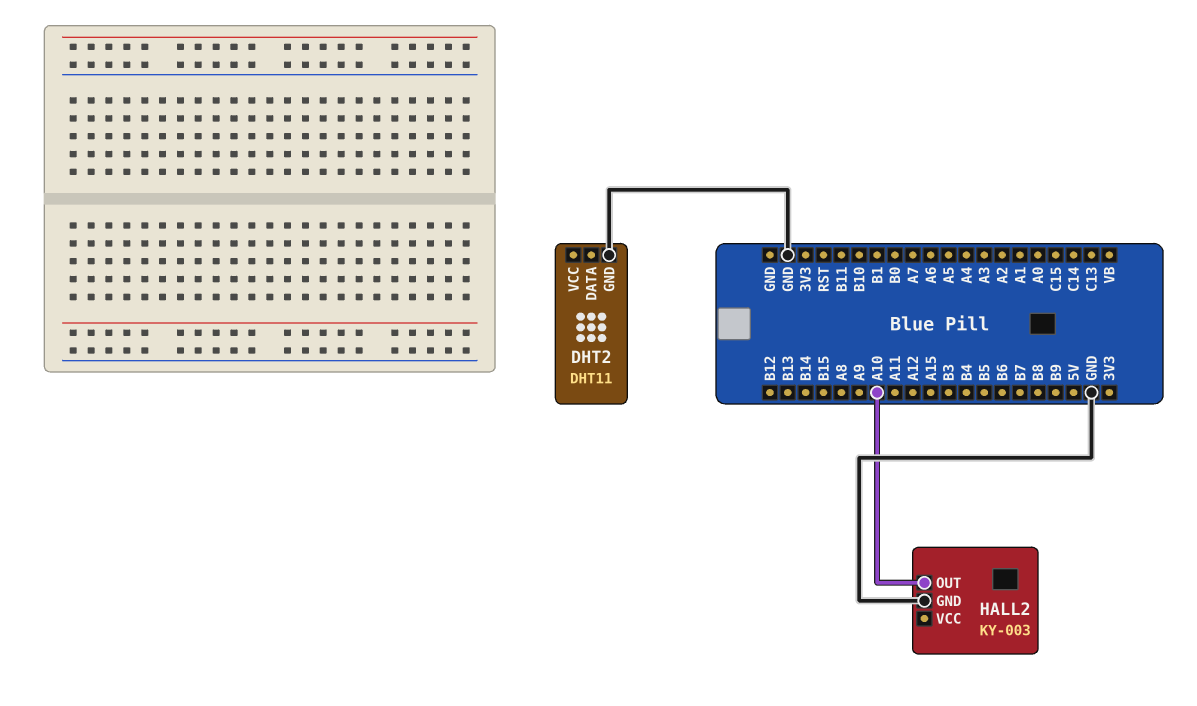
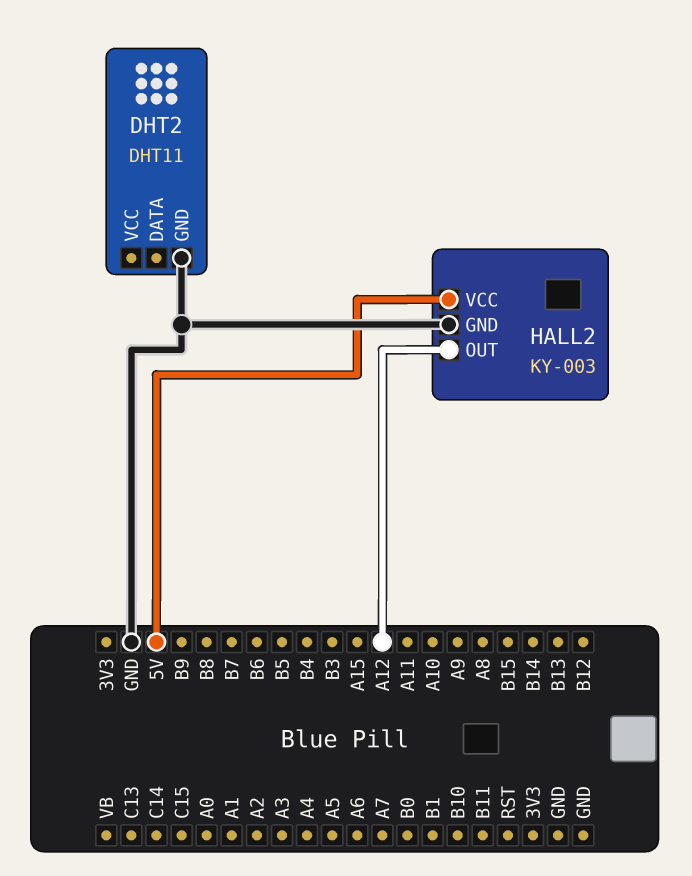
HALL2 pin OUT: A10 -> A12
HALL2 pin VCC: none -> 5V

